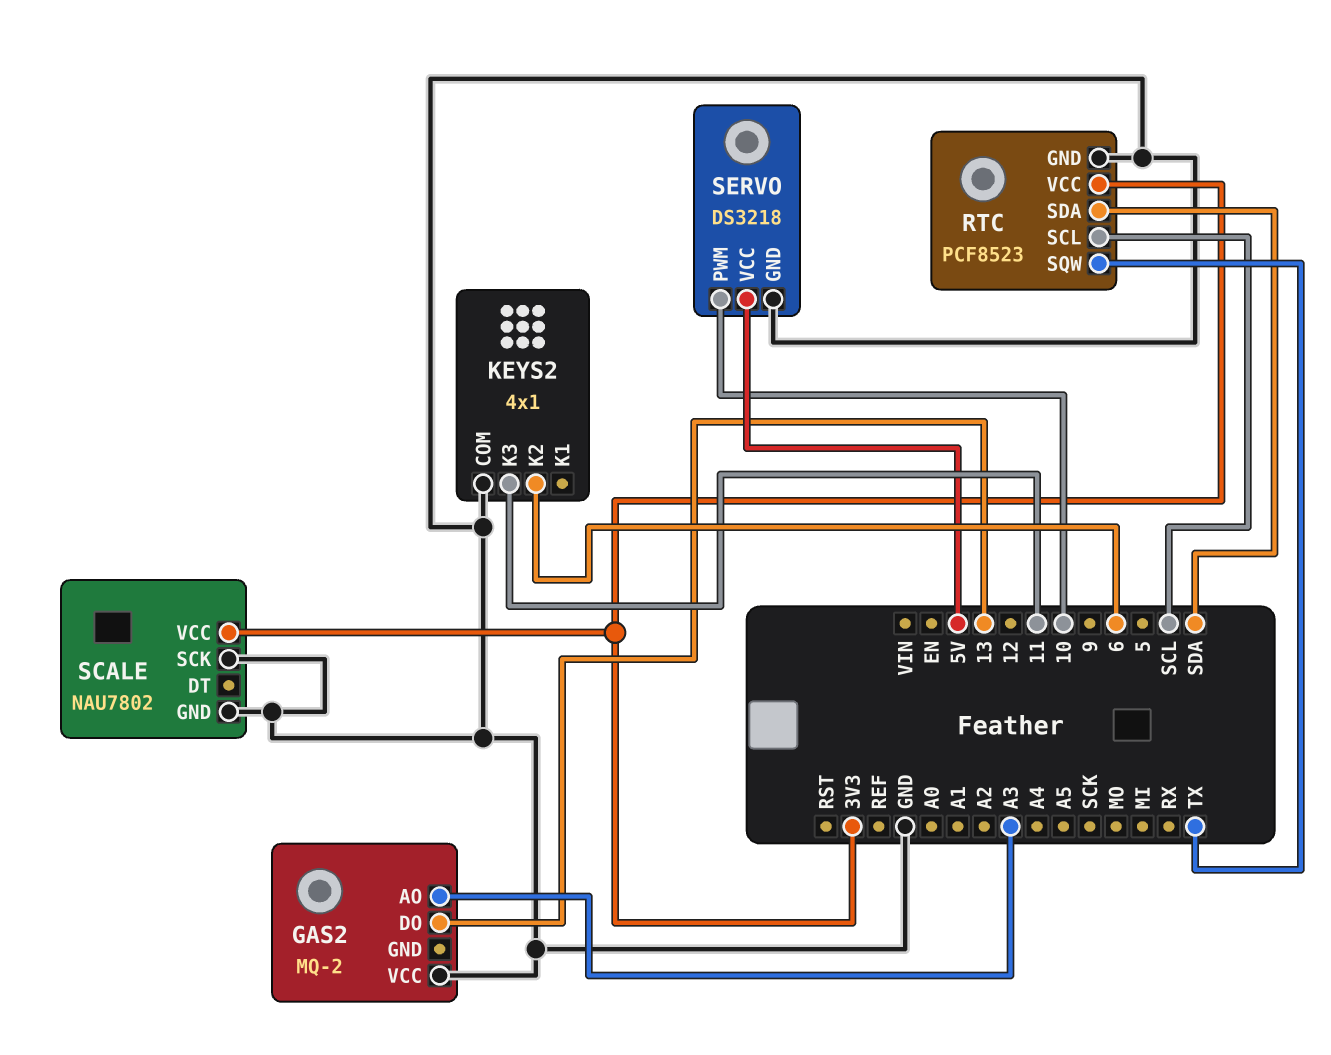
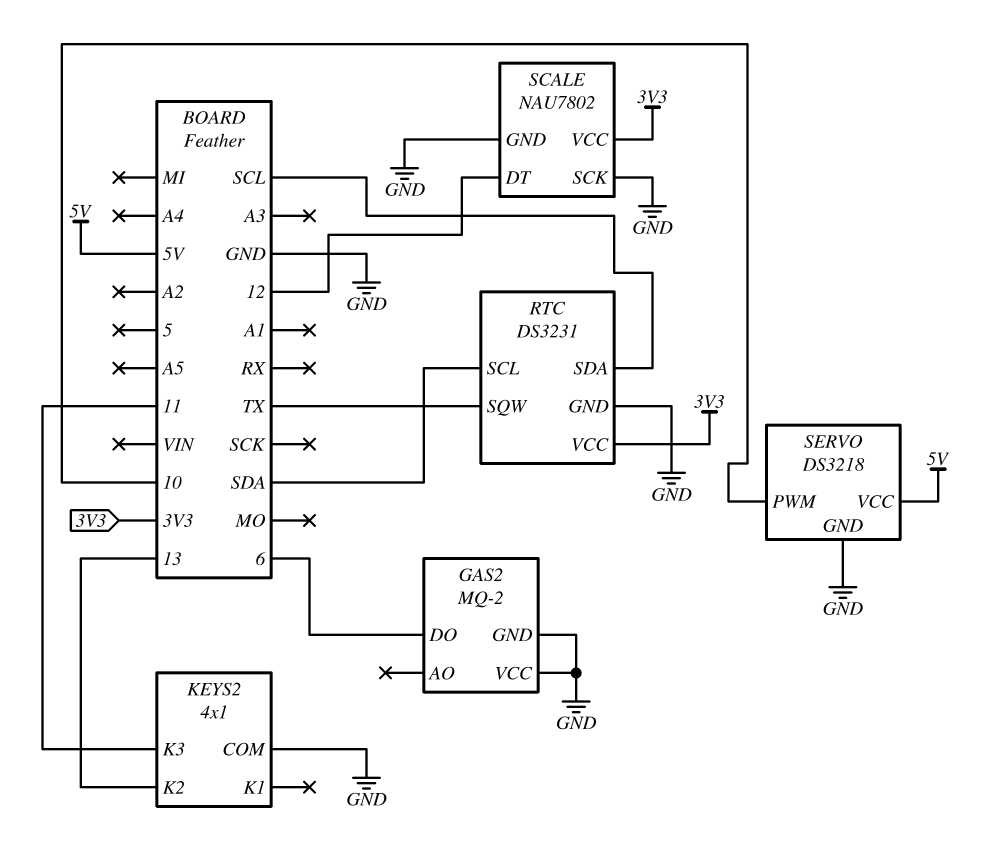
GAS2 pin AO: A3 -> none
GAS2 pin DO: 13 -> 6
GAS2 pin GND: none -> GND
KEYS2 pin K2: 6 -> 13
RTC: PCF8523 -> DS3231
RTC pin SCL: SCL -> SDA
RTC pin SDA: SDA -> SCL
SCALE pin DT: none -> 12

